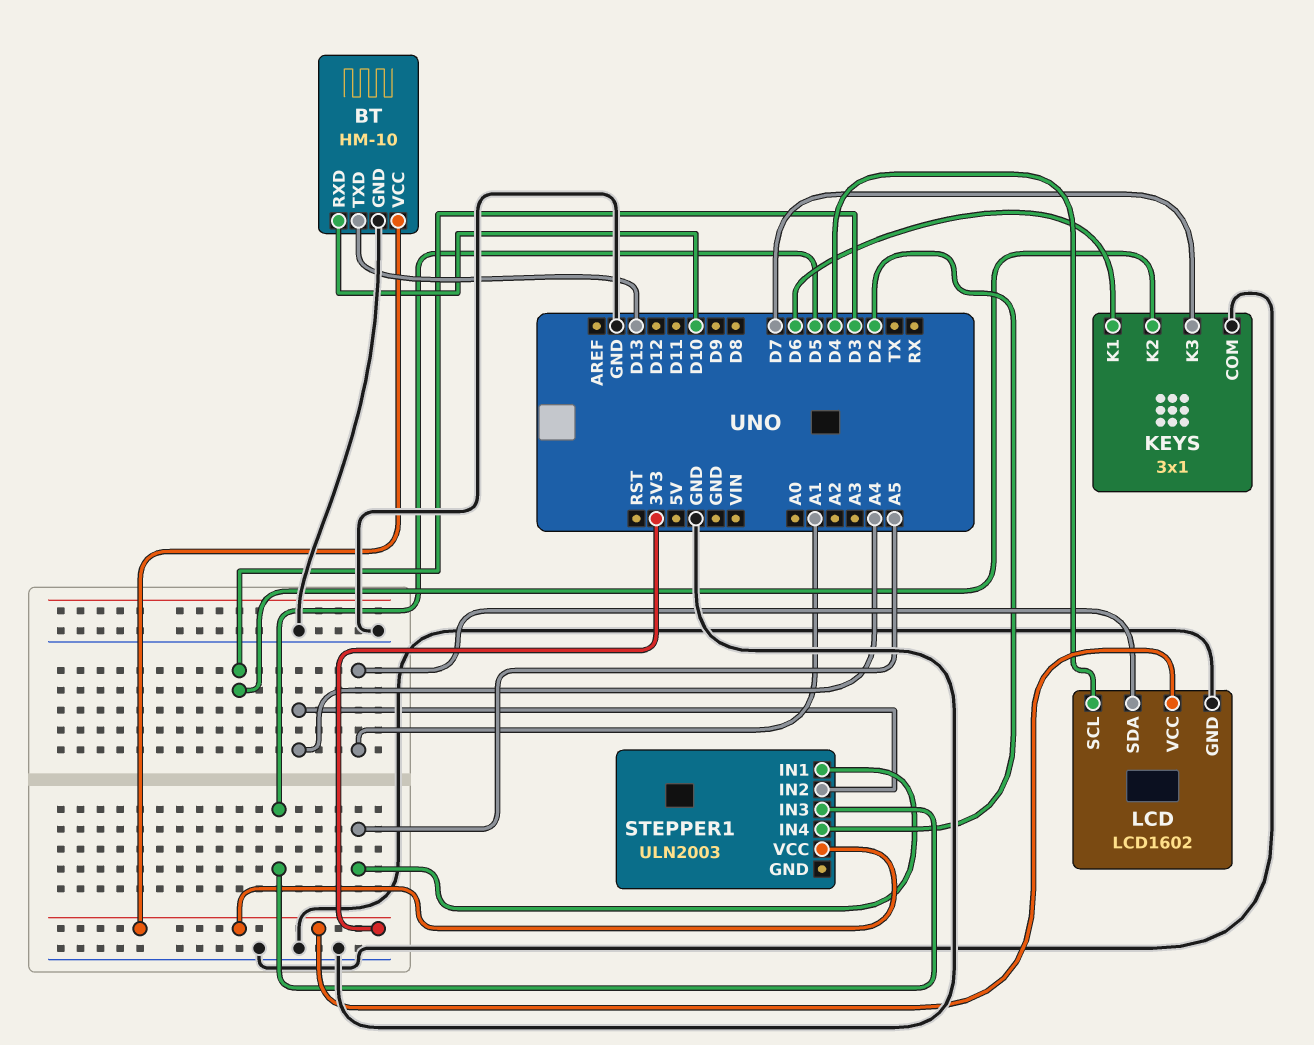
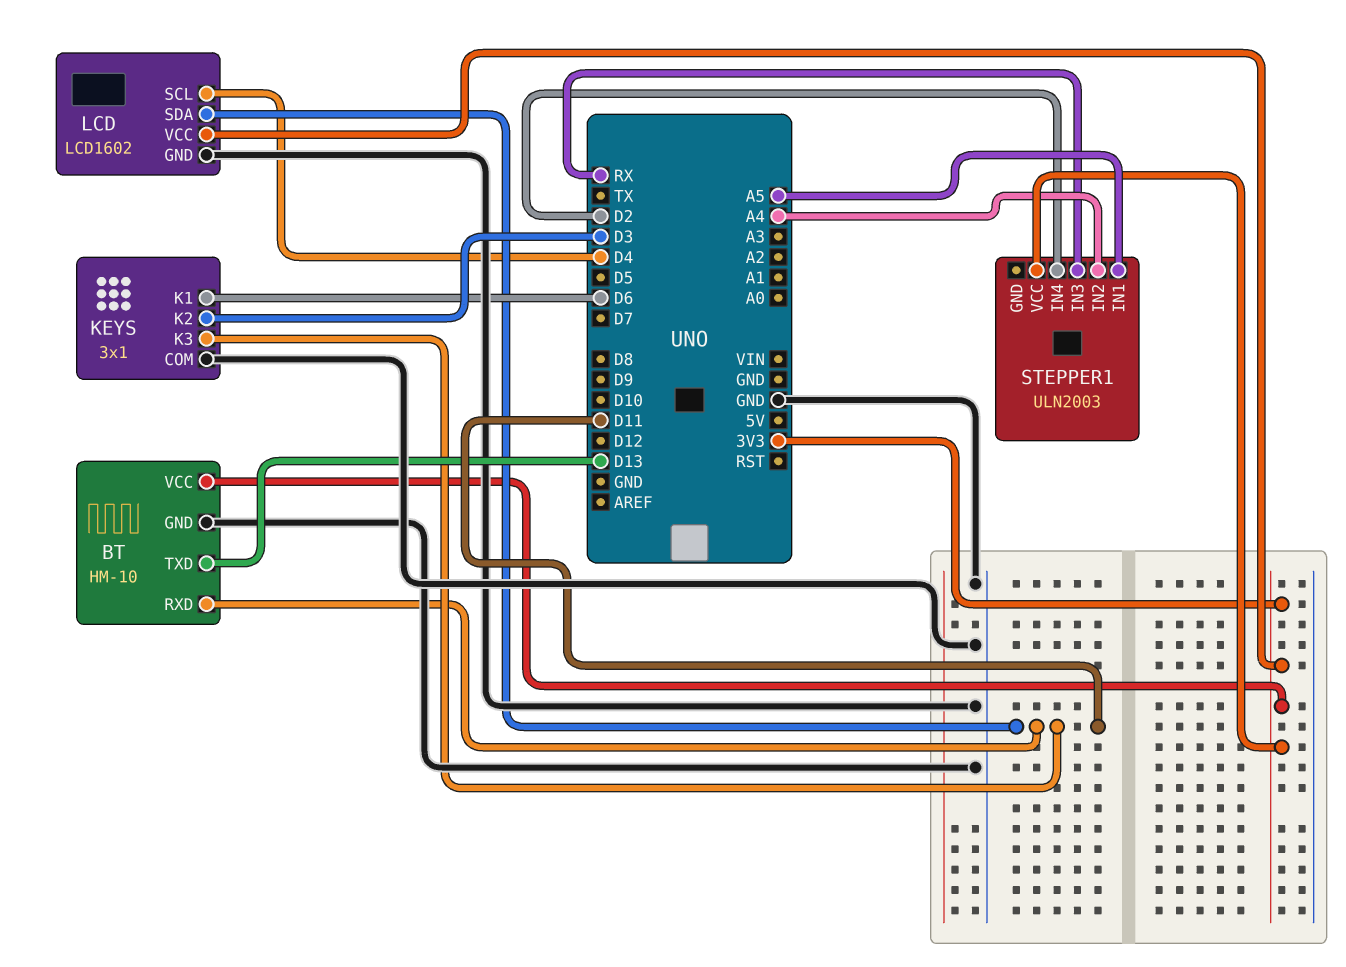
BT pin RXD: D10 -> D11
KEYS pin K3: D7 -> D11
LCD pin SDA: A1 -> D11
STEPPER1 pin IN3: D5 -> RX

